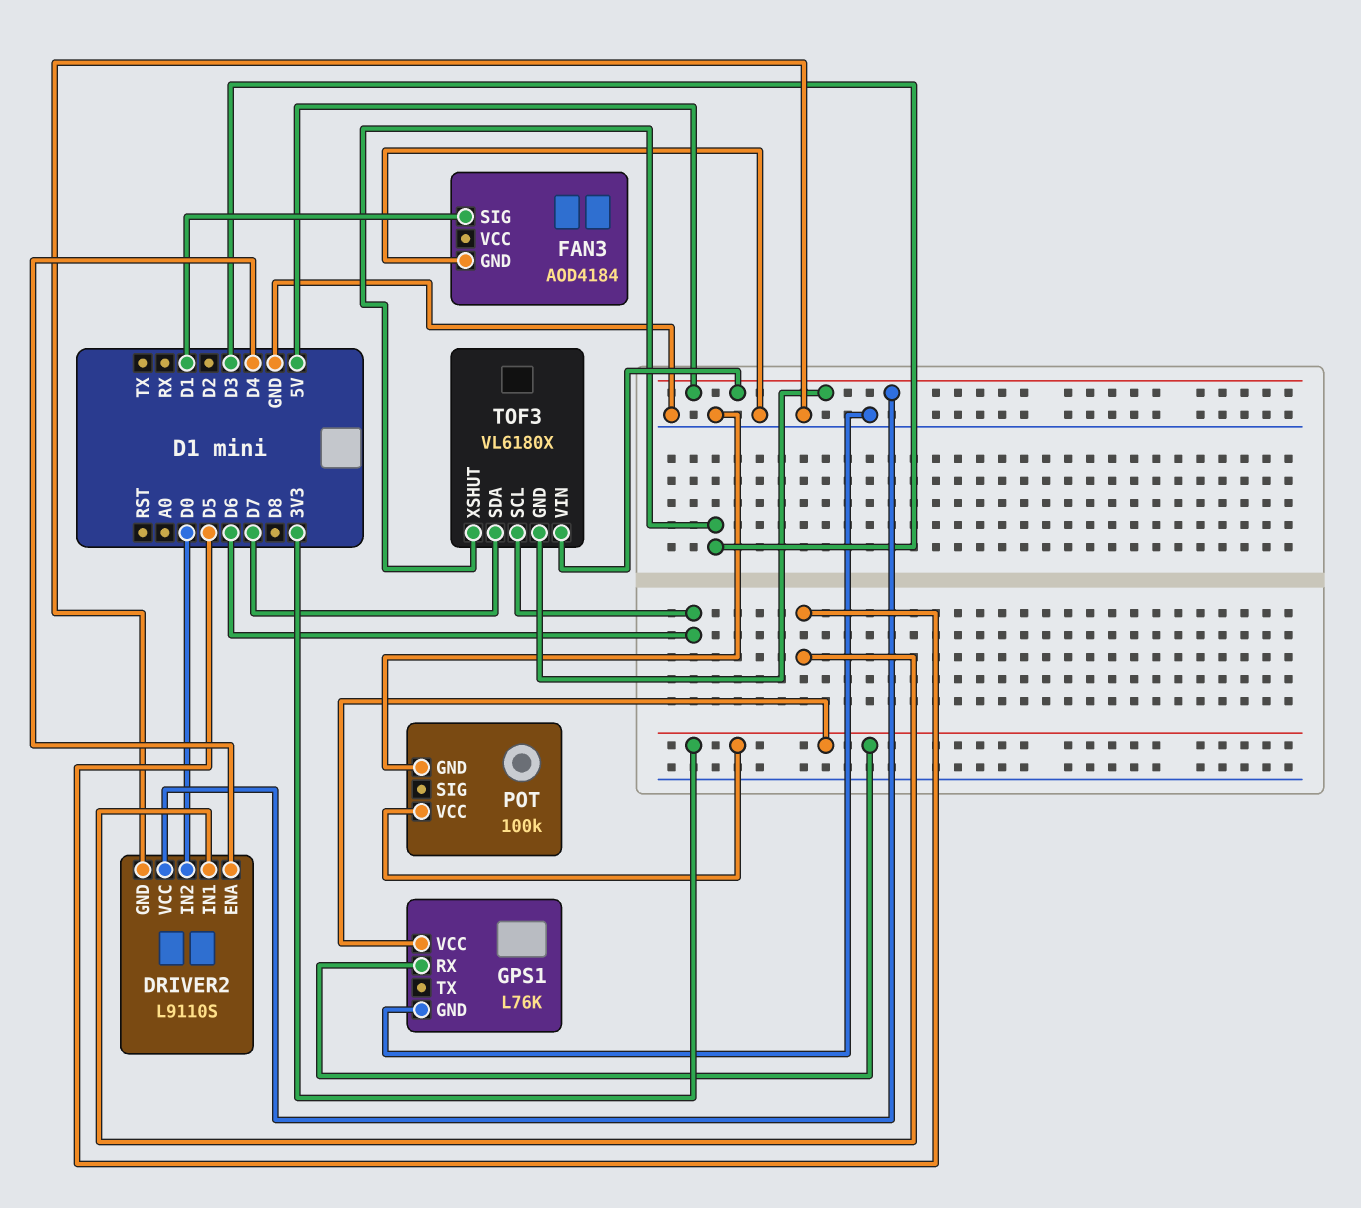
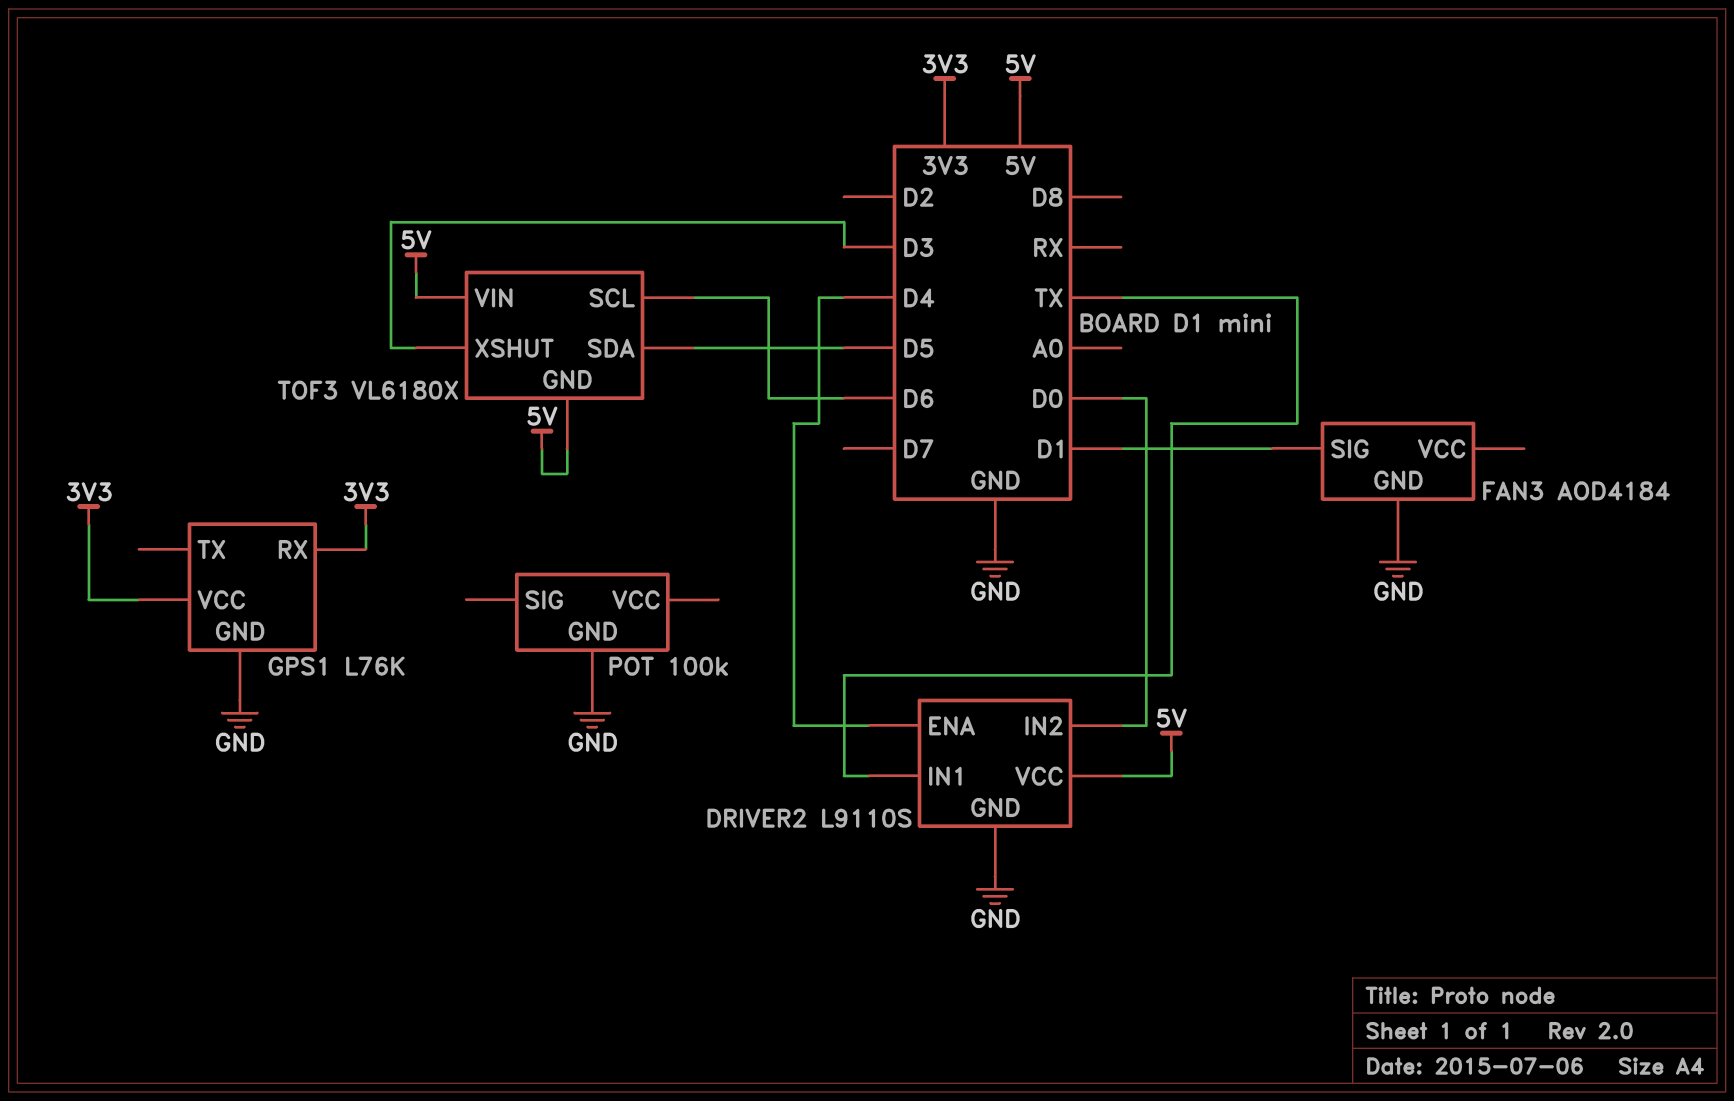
DRIVER2 pin IN1: D5 -> TX
POT pin VCC: 3V3 -> none
TOF3 pin SDA: D7 -> D5

